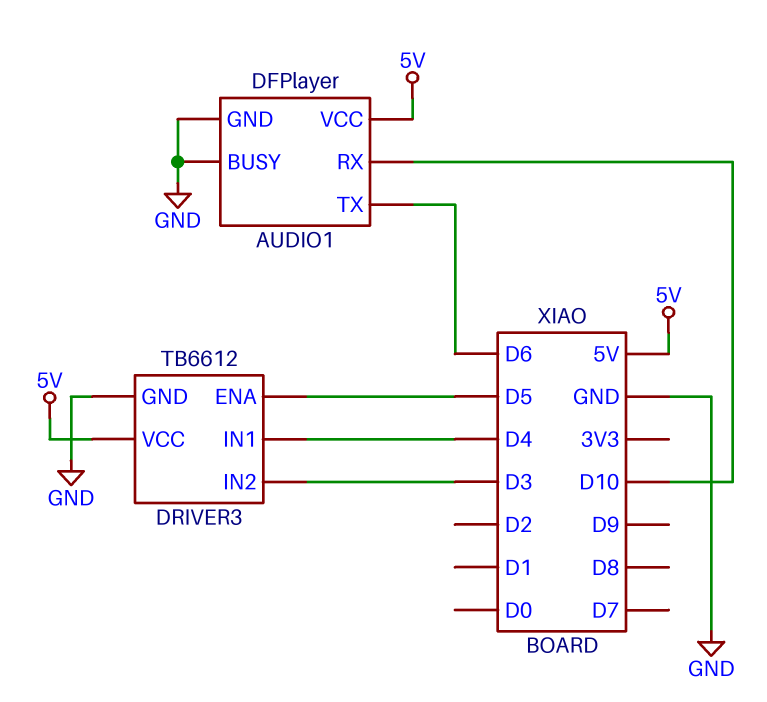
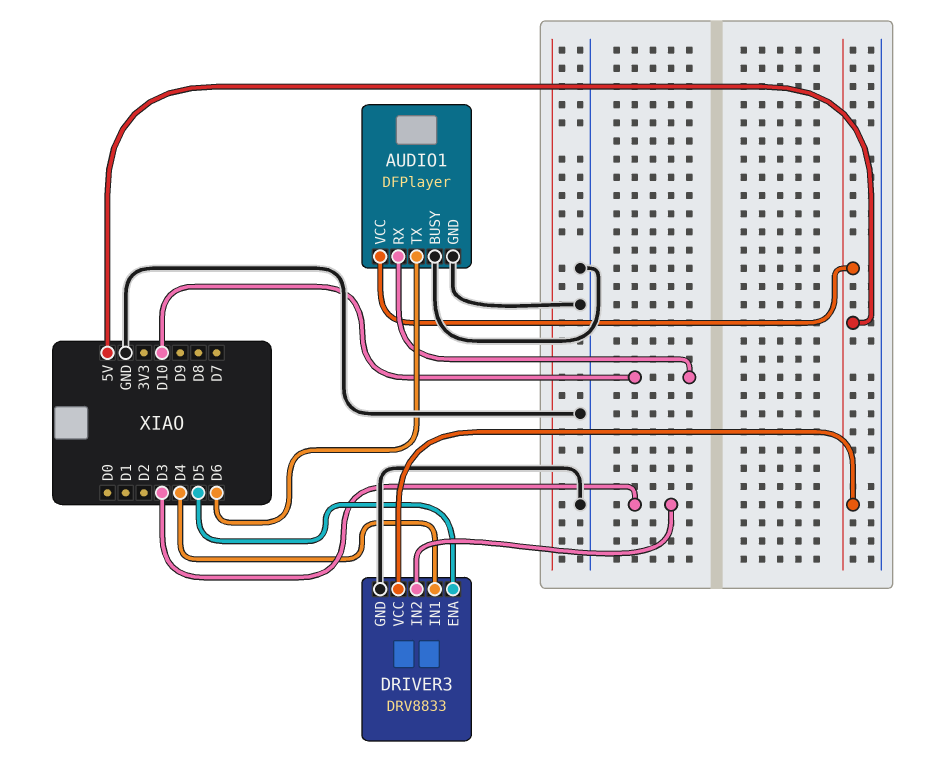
DRIVER3: TB6612 -> DRV8833

